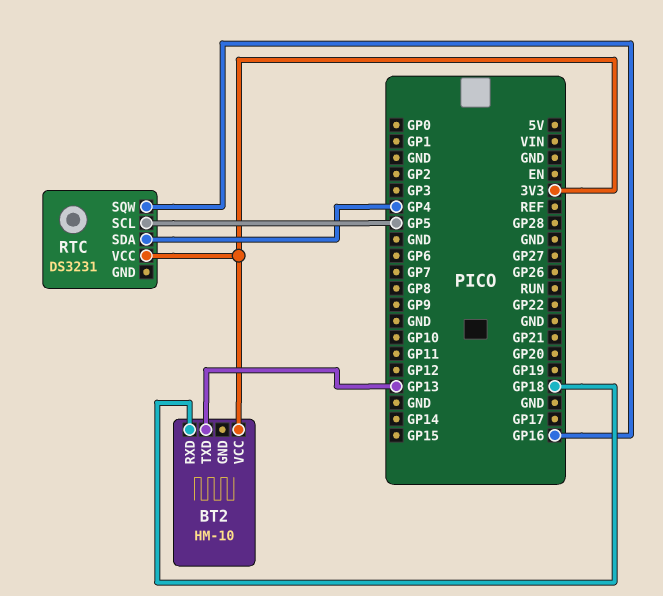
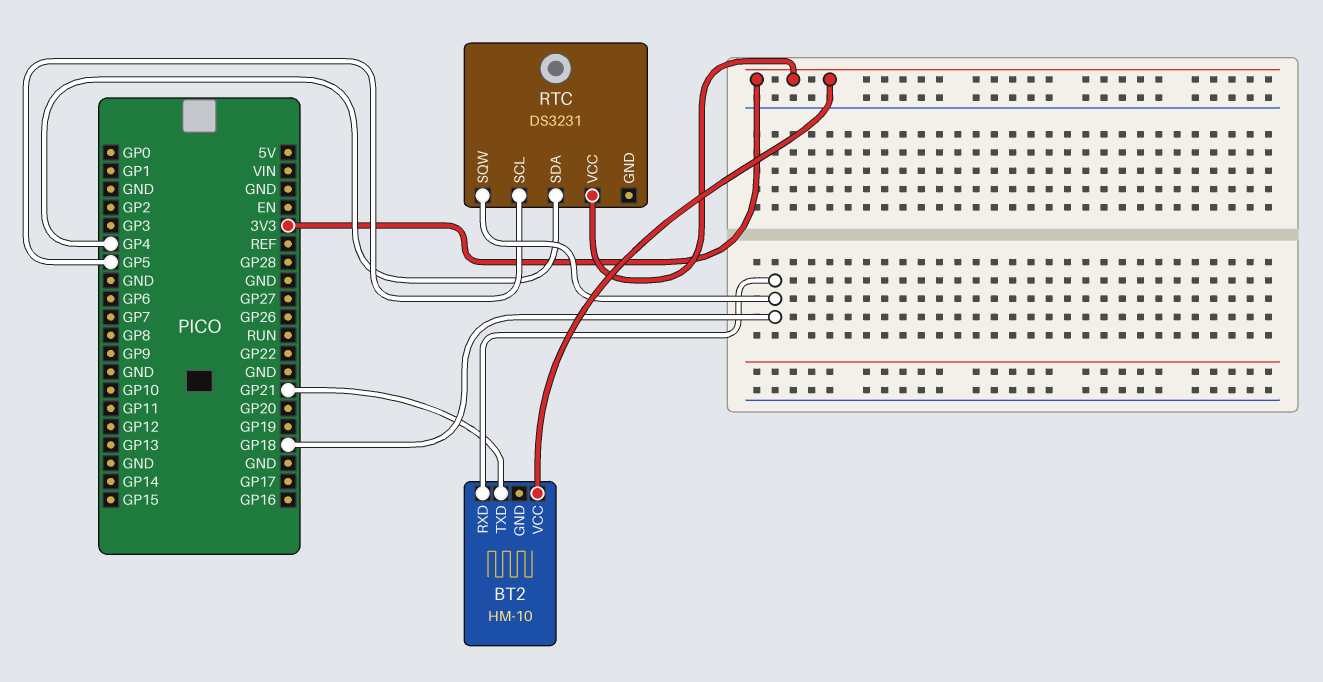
BT2 pin TXD: GP13 -> GP21
RTC pin SQW: GP16 -> GP18

